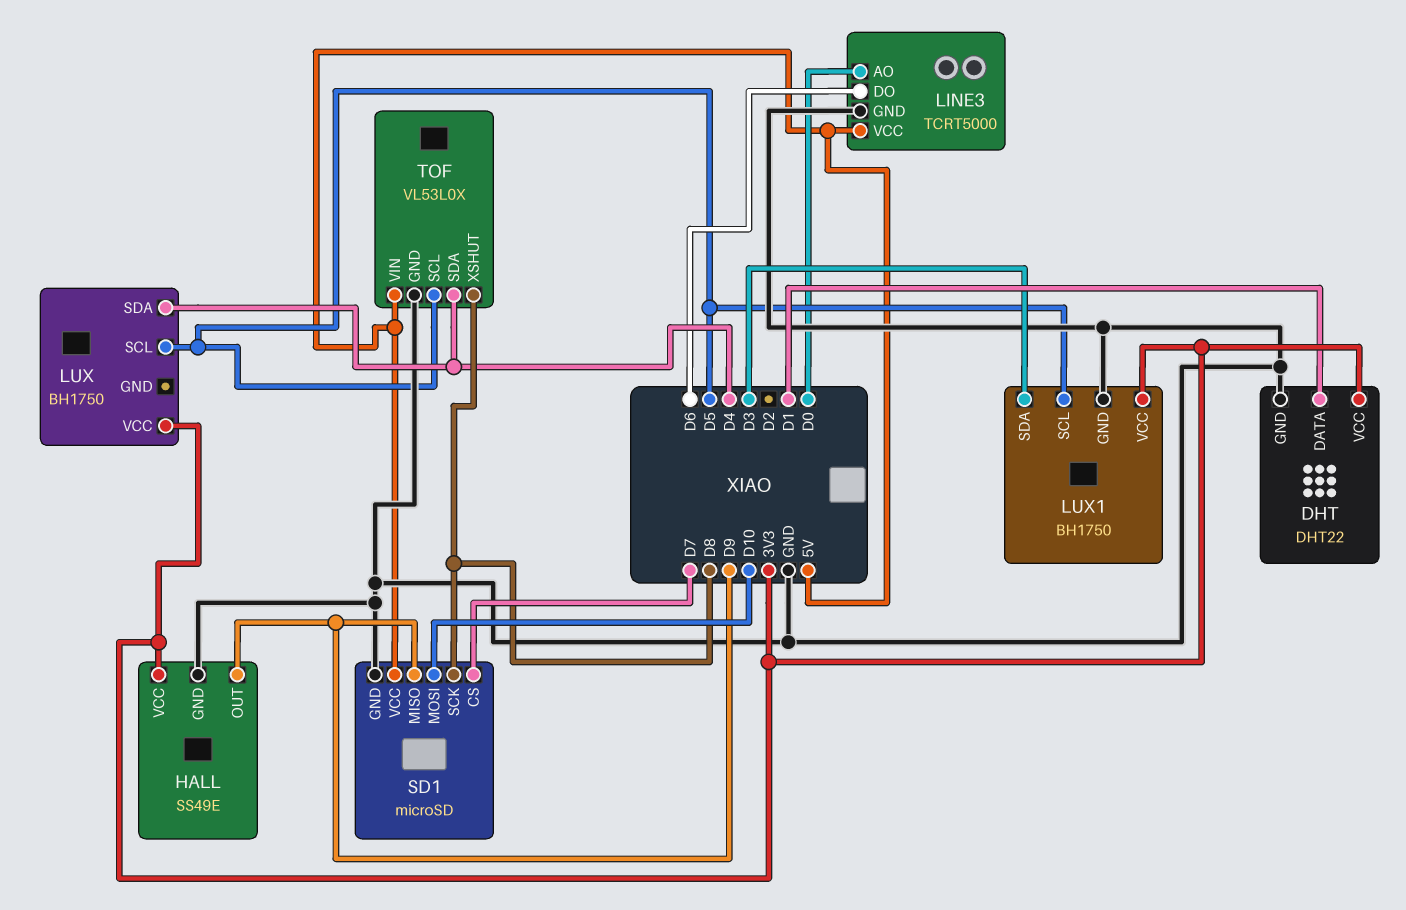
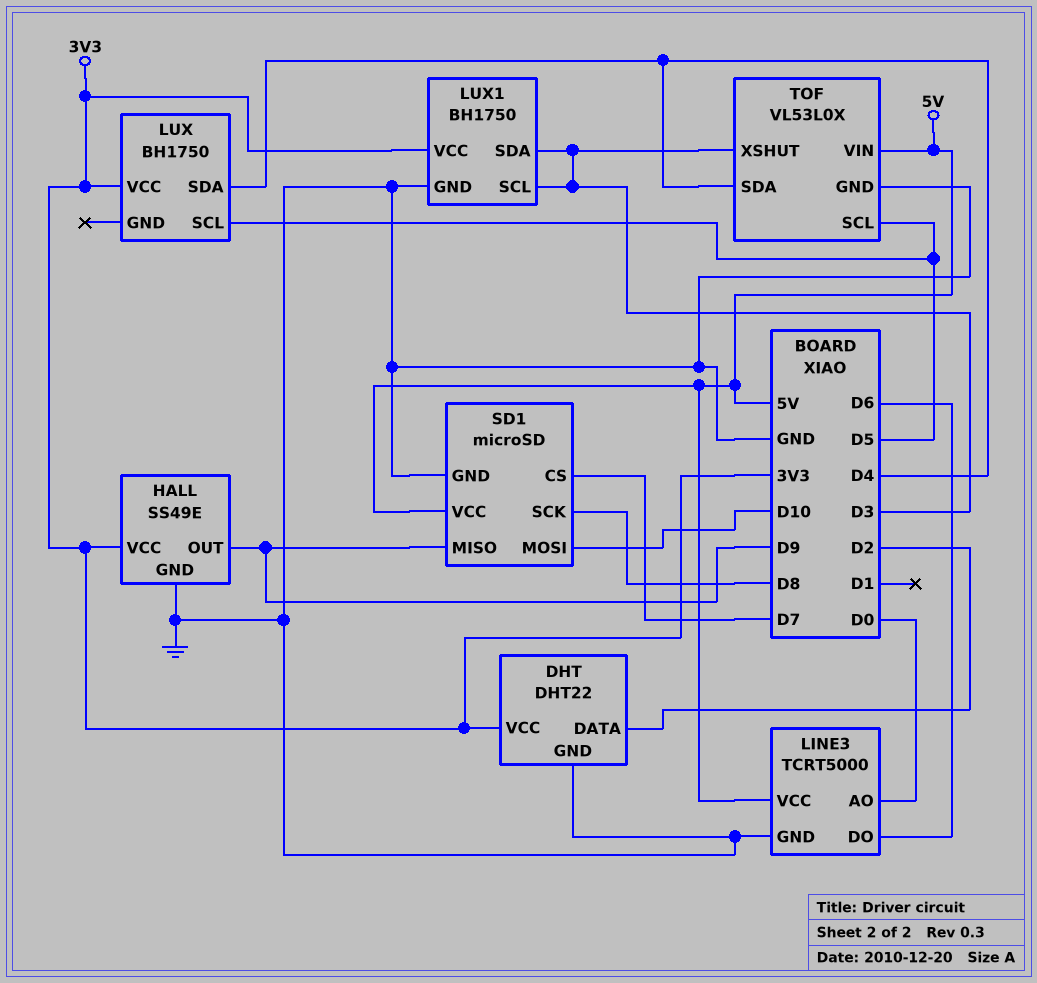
DHT pin DATA: D1 -> D2
LUX1 pin SCL: D5 -> D3
TOF pin XSHUT: D8 -> D3

